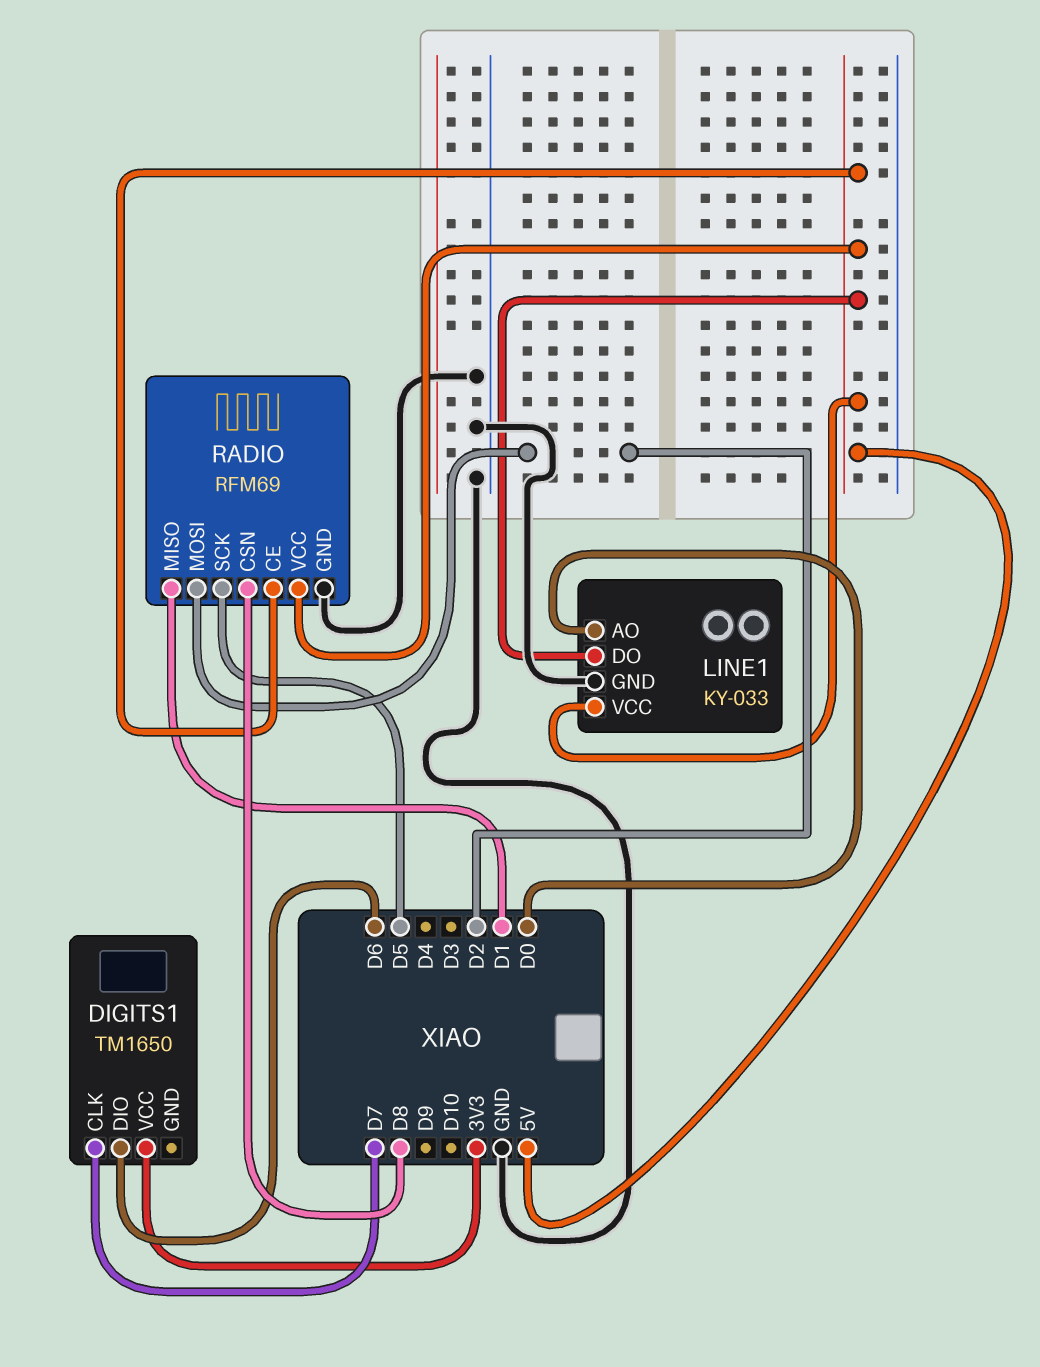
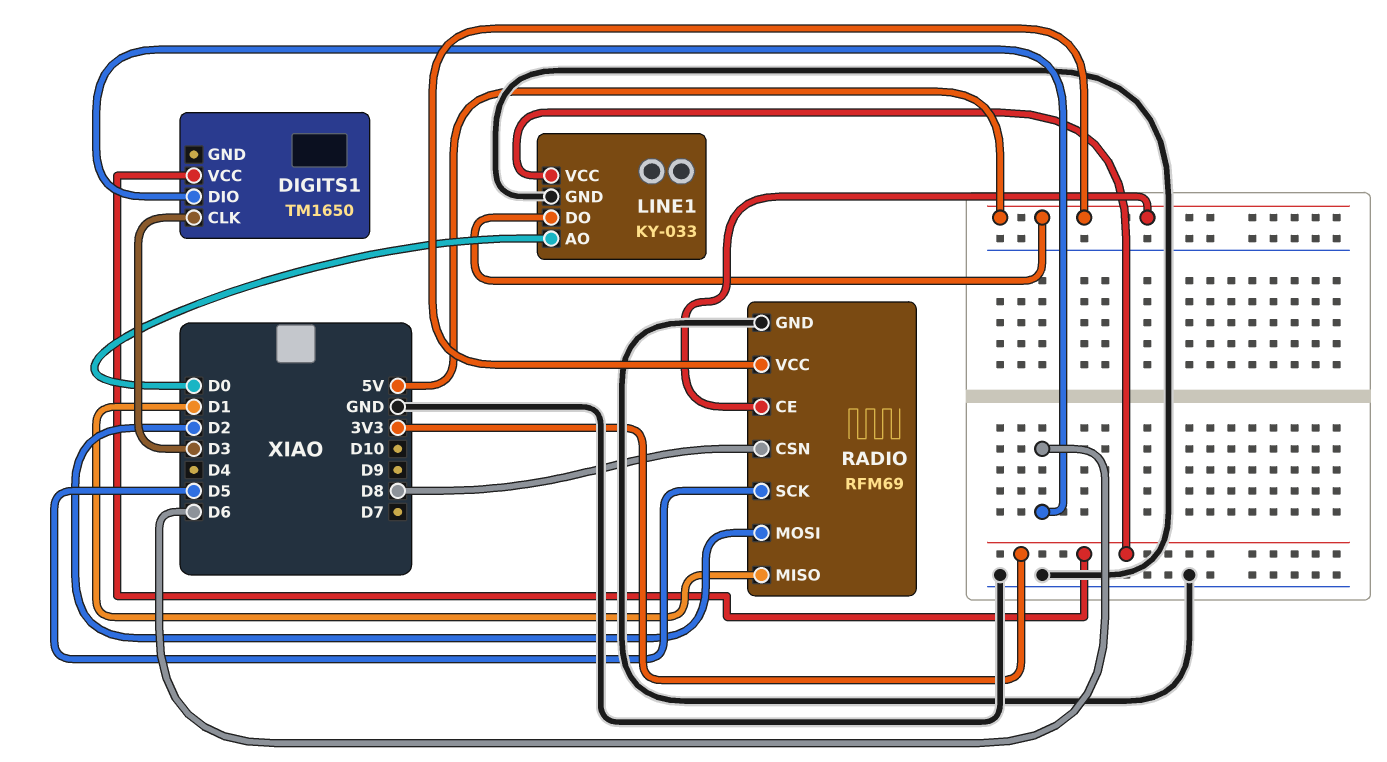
DIGITS1 pin CLK: D7 -> D3
LINE1 pin VCC: 5V -> 3V3

